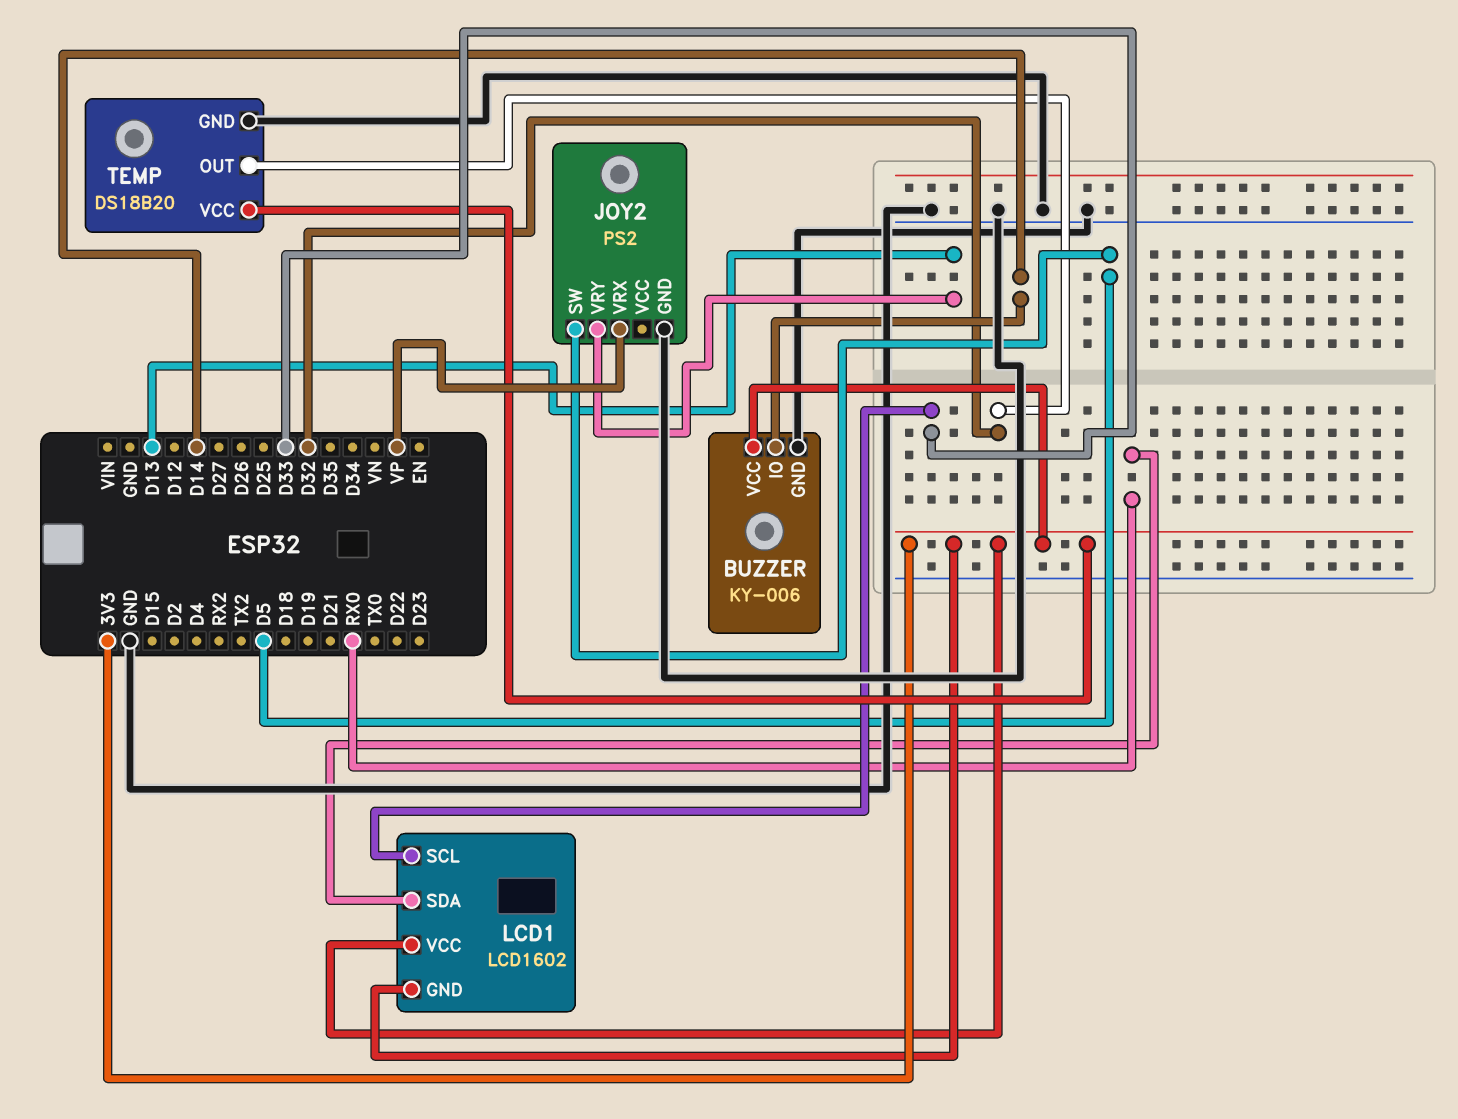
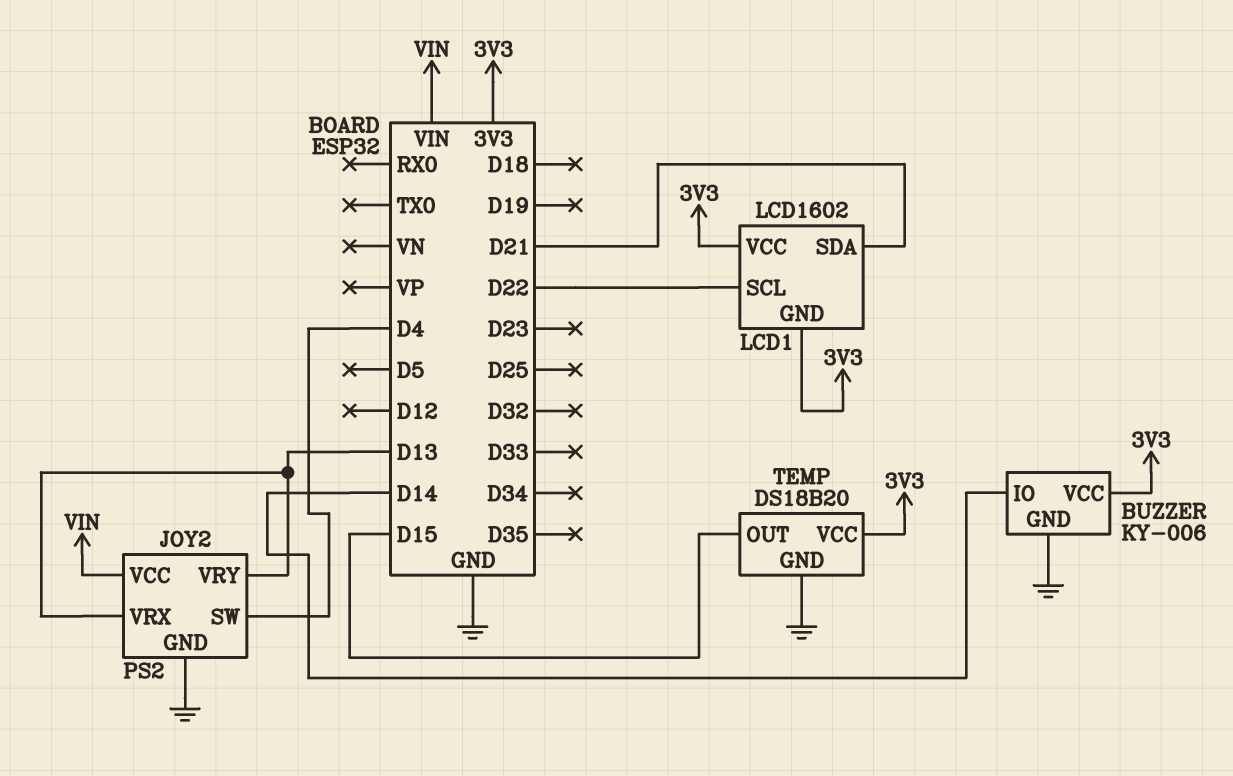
JOY2 pin SW: D5 -> D4
JOY2 pin VCC: none -> VIN
JOY2 pin VRX: VP -> D13
LCD1 pin SCL: D33 -> D22
LCD1 pin SDA: RX0 -> D21
TEMP pin OUT: D32 -> D15

